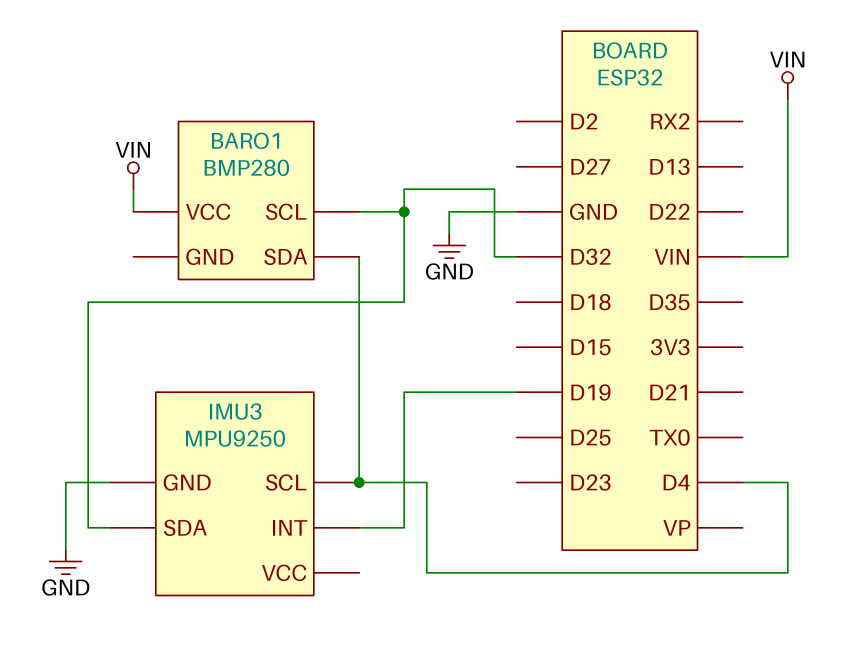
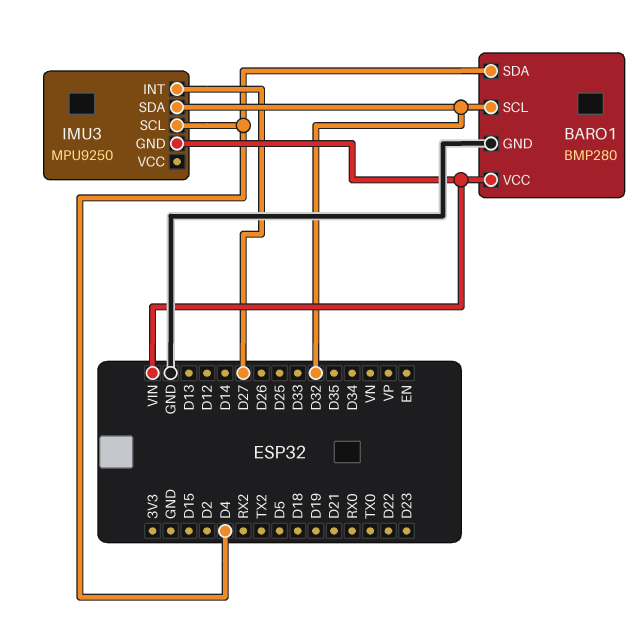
BARO1 pin GND: none -> GND
IMU3 pin GND: GND -> VIN
IMU3 pin INT: D19 -> D27

